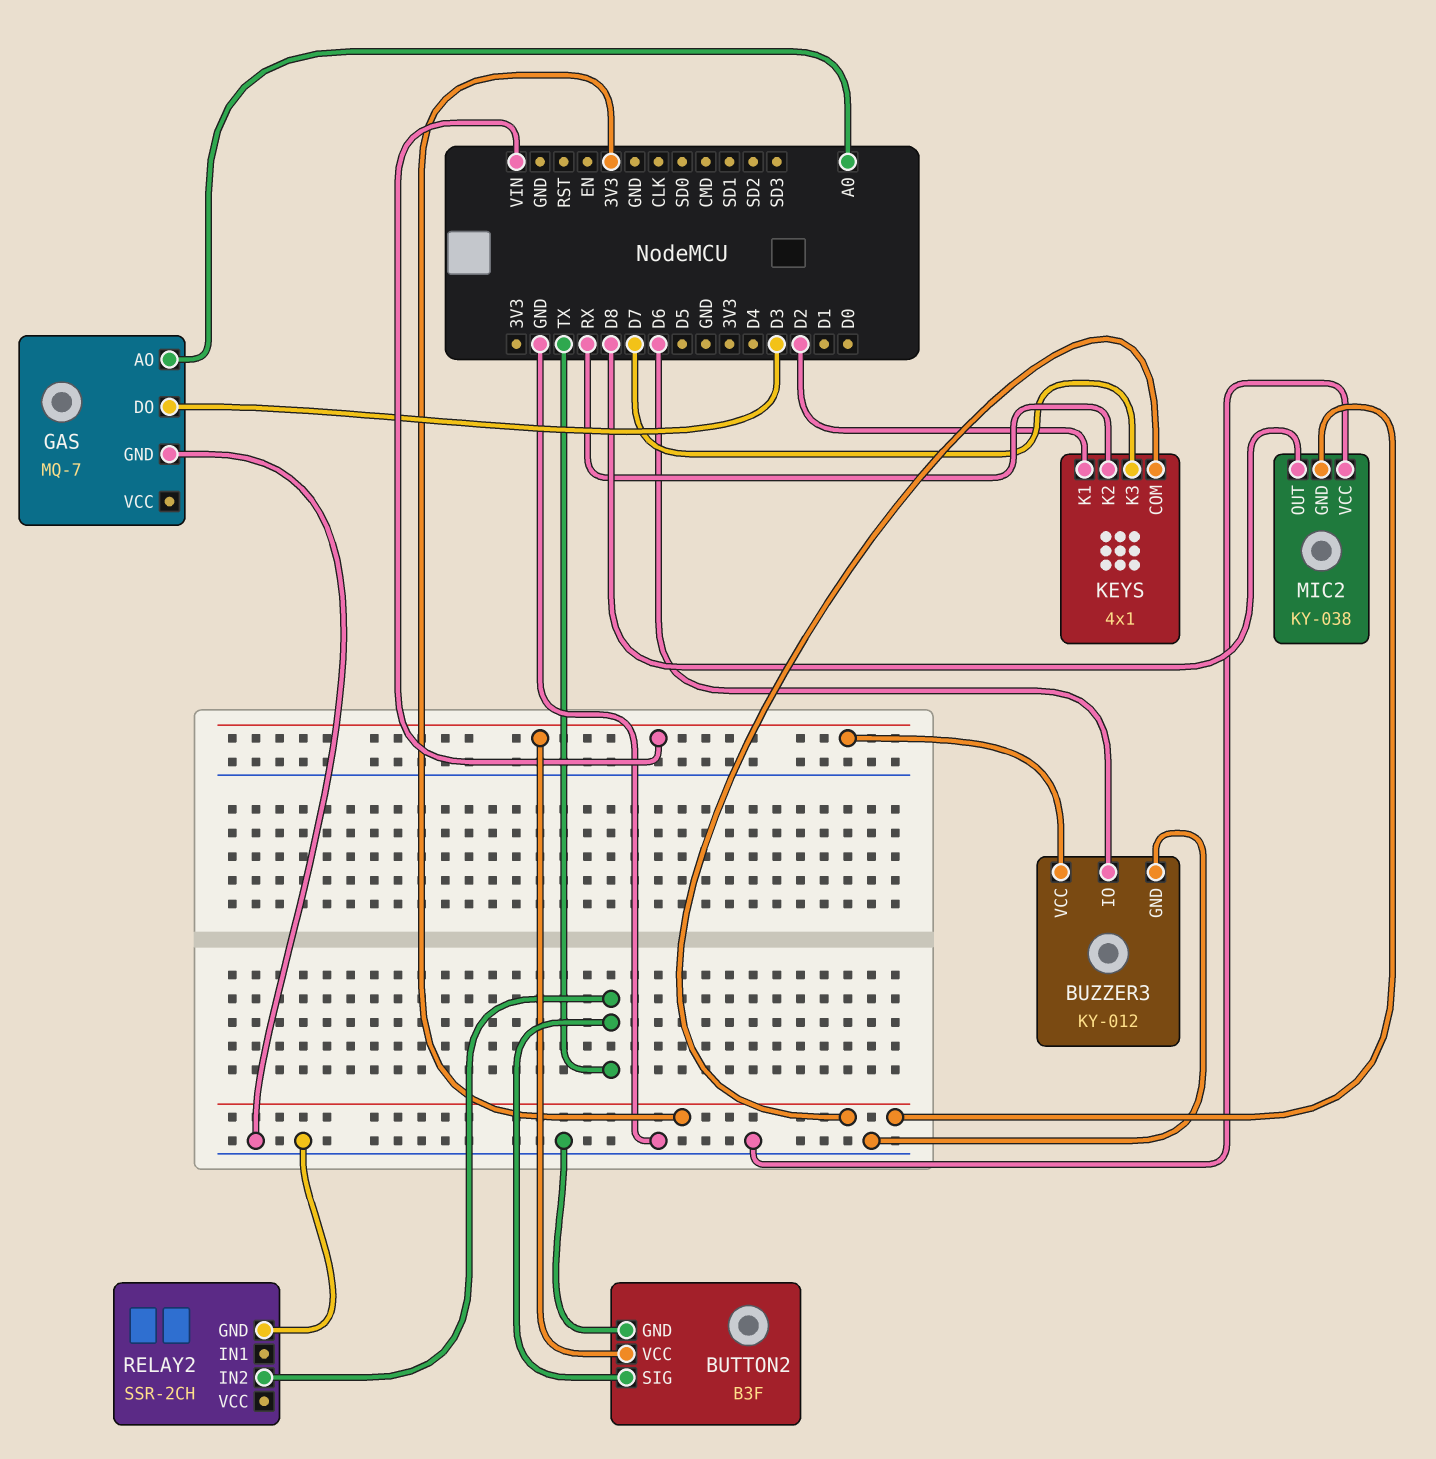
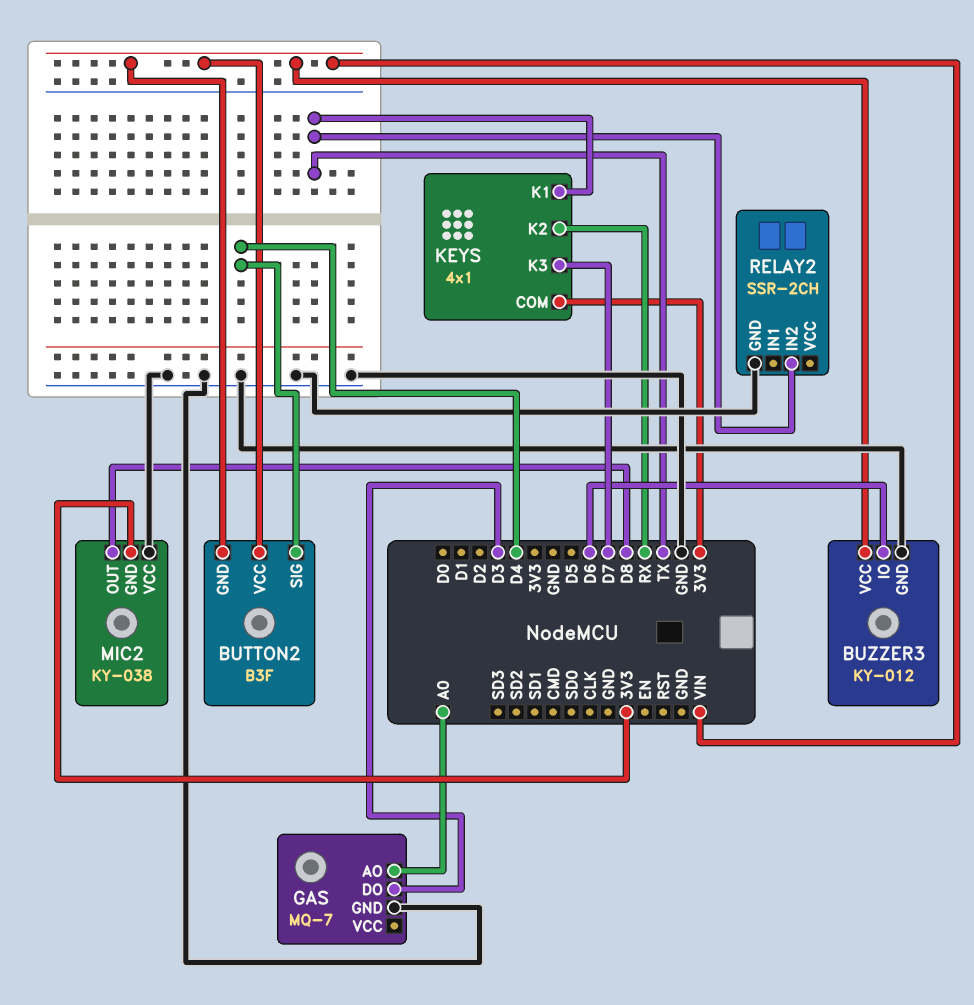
BUTTON2 pin GND: GND -> VIN
BUTTON2 pin SIG: TX -> D4
KEYS pin K1: D2 -> TX

